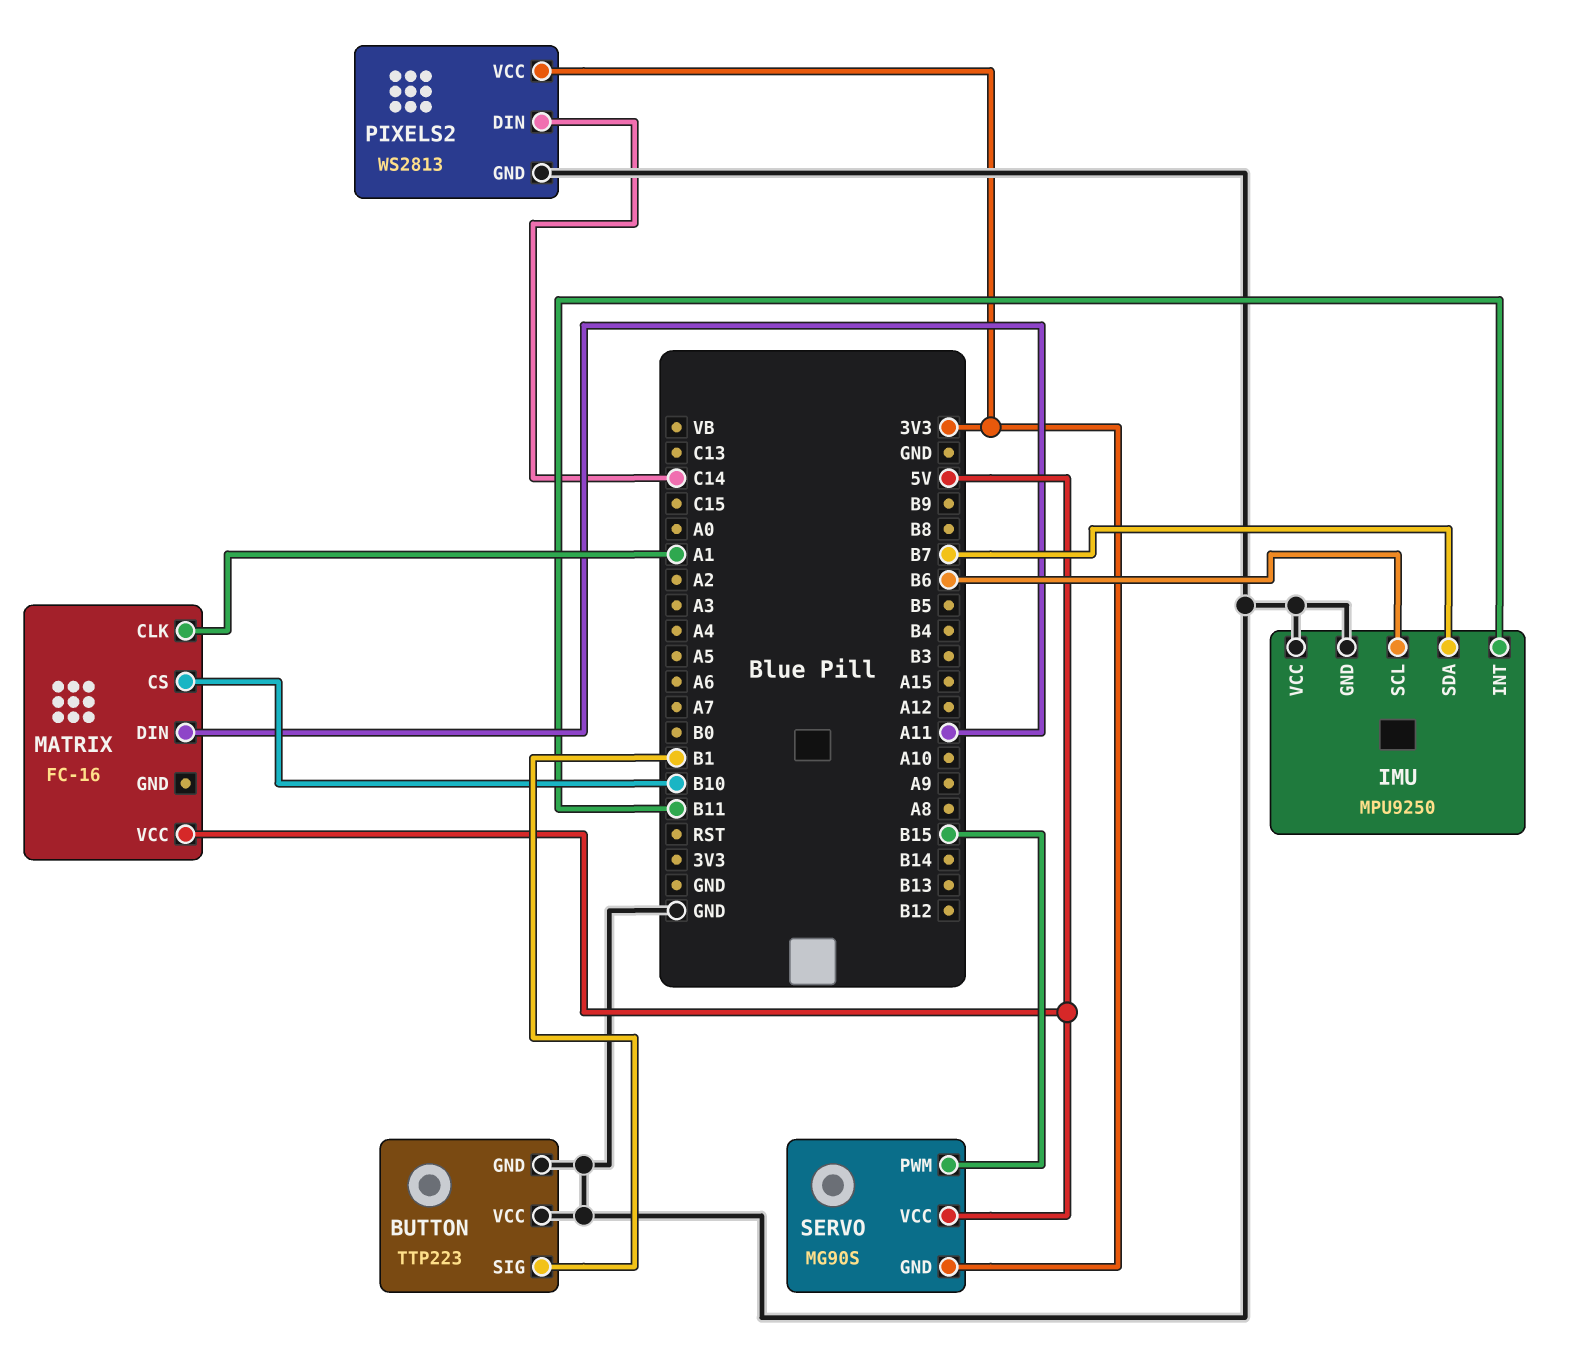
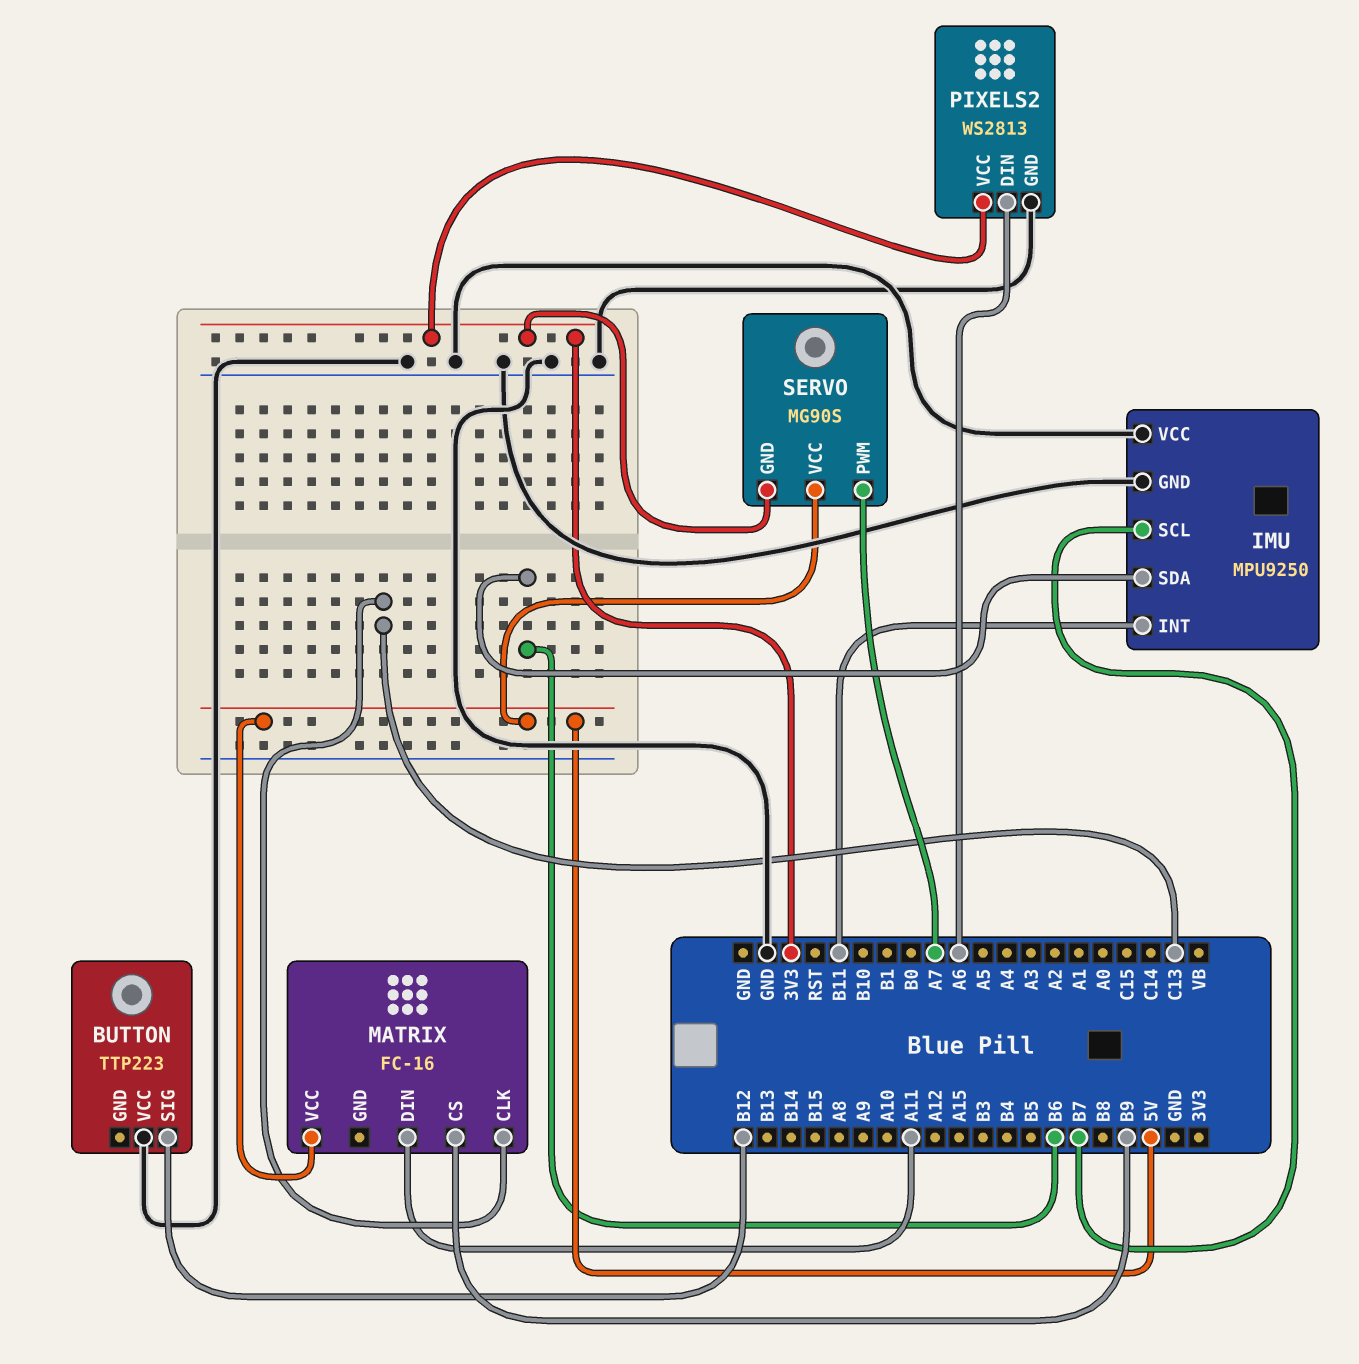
BUTTON pin GND: GND -> none
BUTTON pin SIG: B1 -> B12
IMU pin SCL: B6 -> B7
IMU pin SDA: B7 -> B6
MATRIX pin CLK: A1 -> C13
MATRIX pin CS: B10 -> B9
PIXELS2 pin DIN: C14 -> A6
SERVO pin PWM: B15 -> A7

